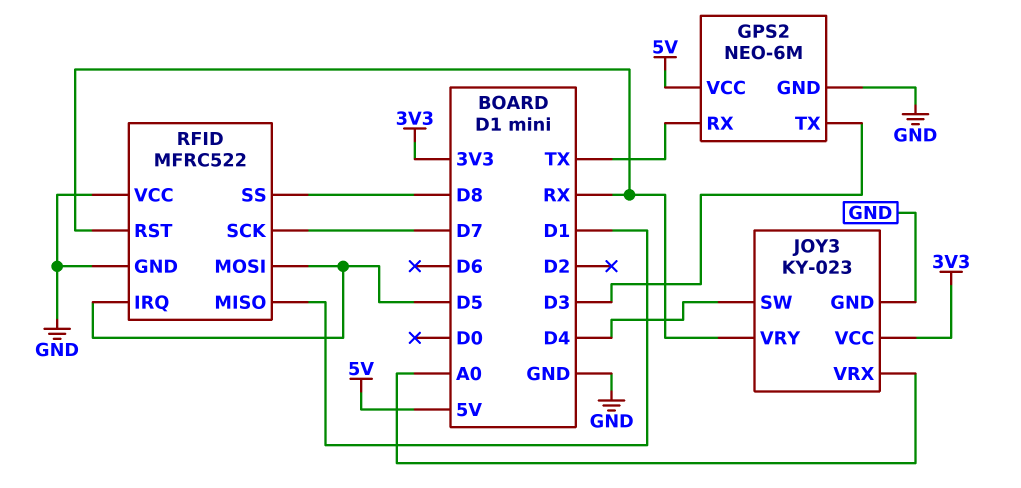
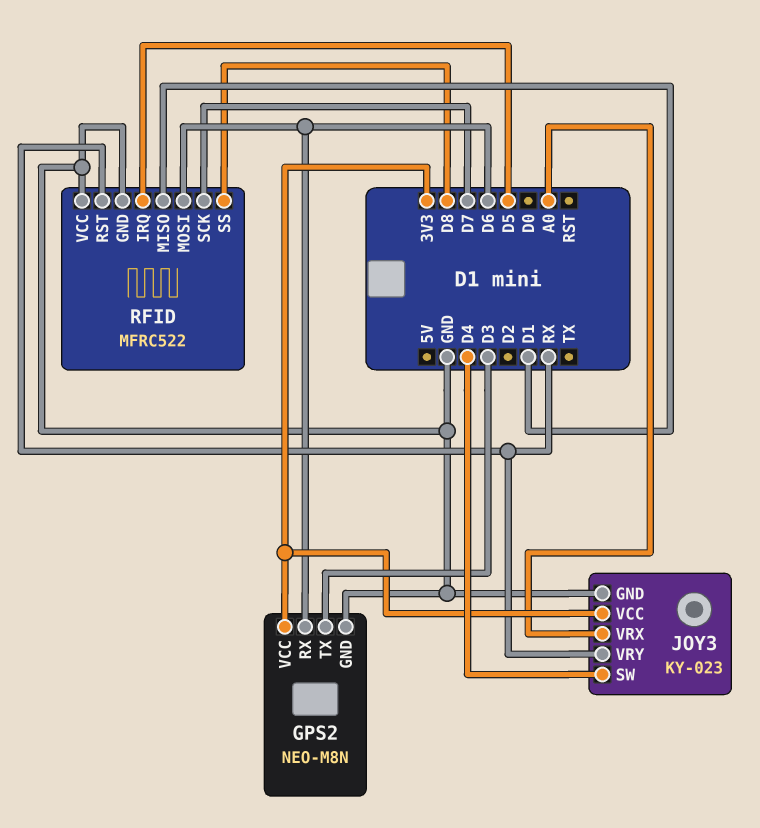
GPS2: NEO-6M -> NEO-M8N
GPS2 pin RX: TX -> D6
GPS2 pin VCC: 5V -> 3V3
RFID pin MOSI: D5 -> D6

